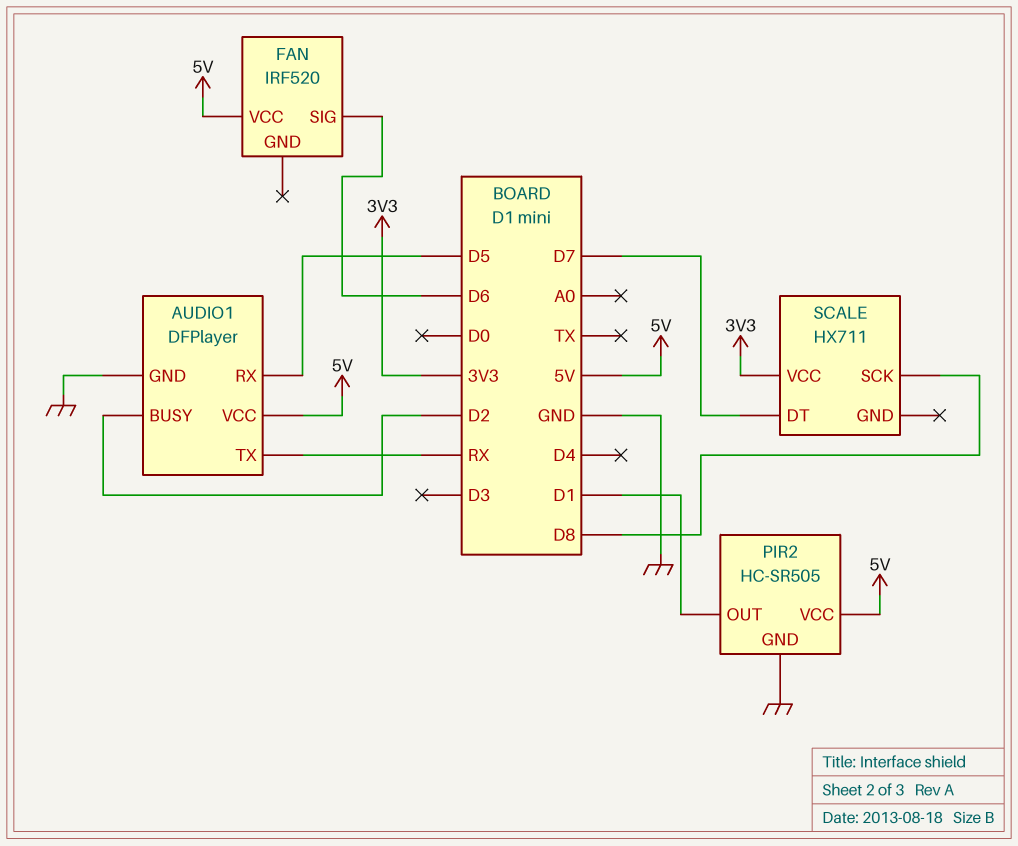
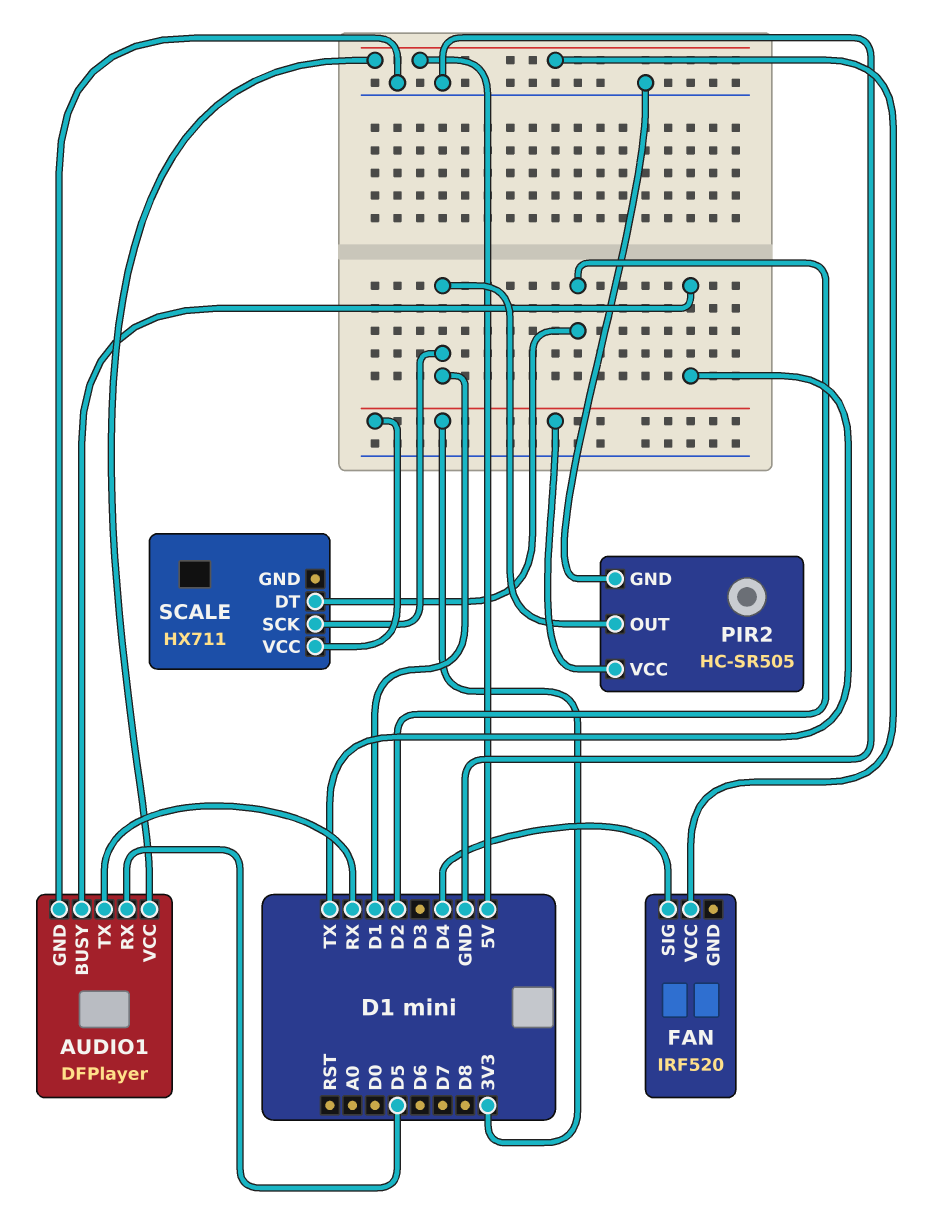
AUDIO1 pin BUSY: D2 -> TX
FAN pin SIG: D6 -> D4
PIR2 pin VCC: 5V -> 3V3
SCALE pin DT: D7 -> D2
SCALE pin SCK: D8 -> D1

